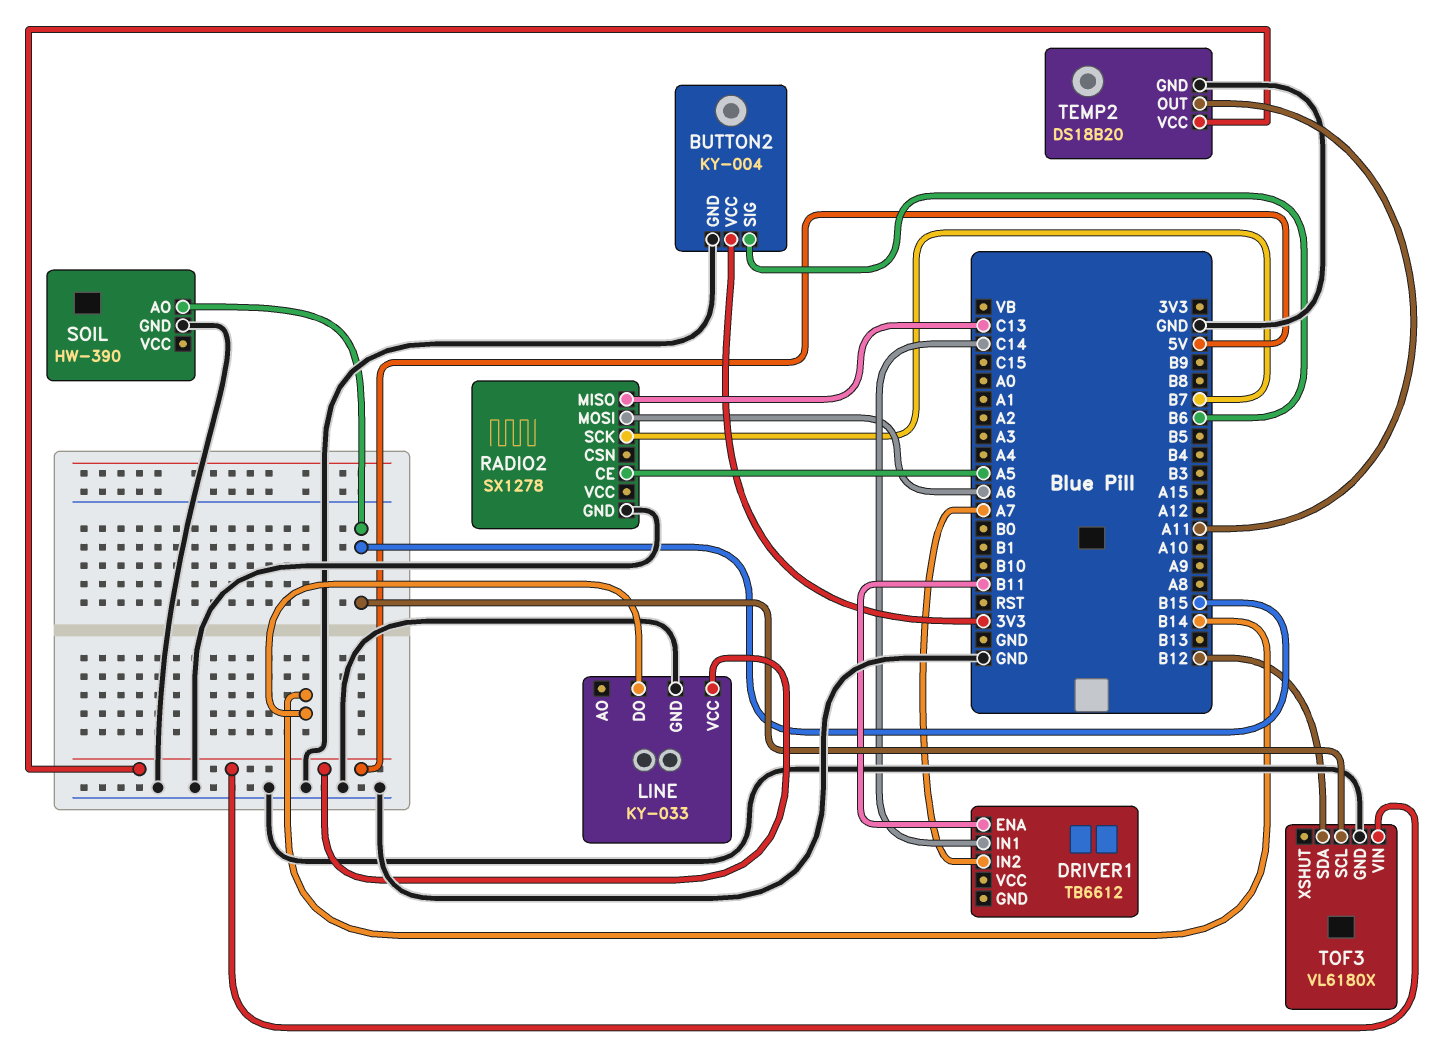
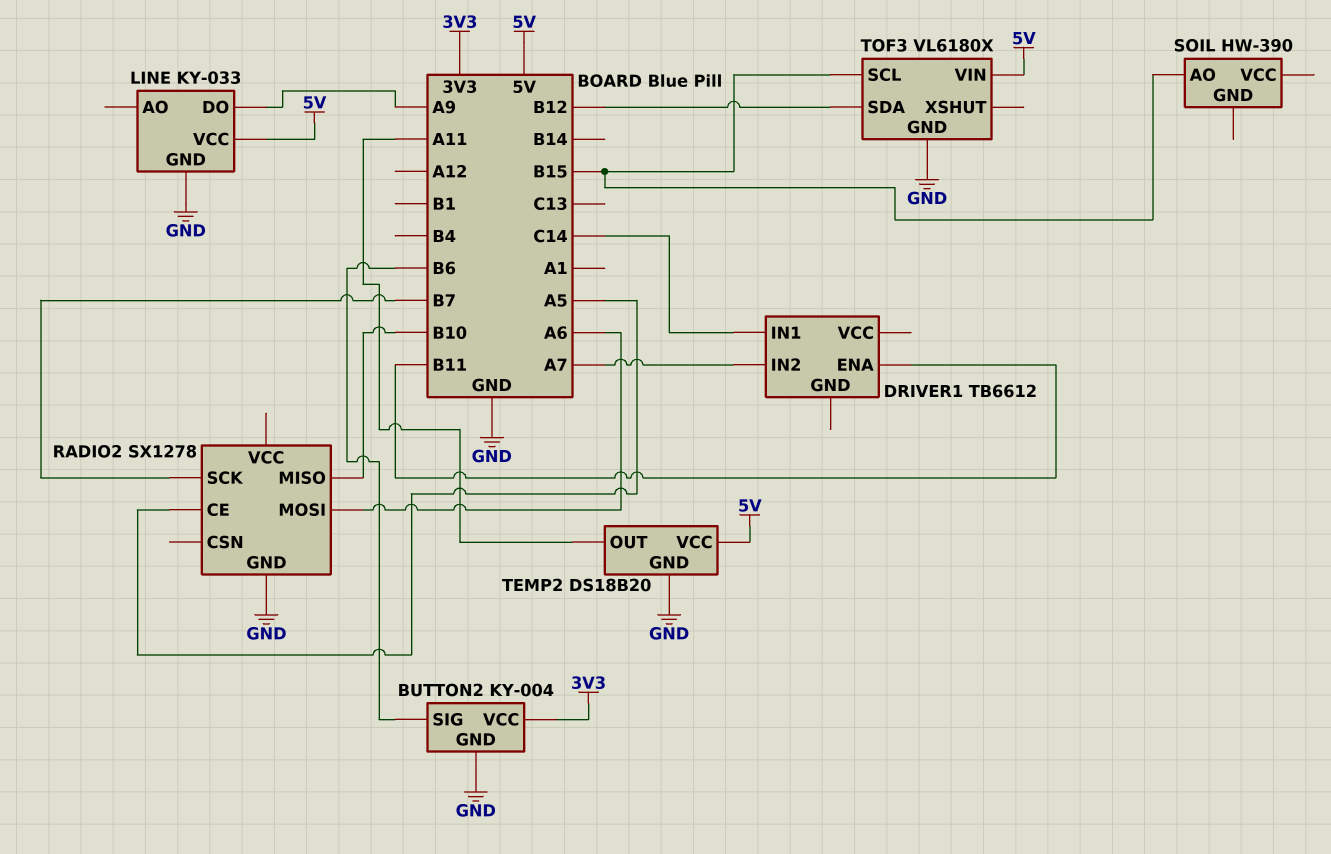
LINE pin DO: B14 -> A9
RADIO2 pin MISO: C13 -> B10
SOIL pin GND: GND -> none

